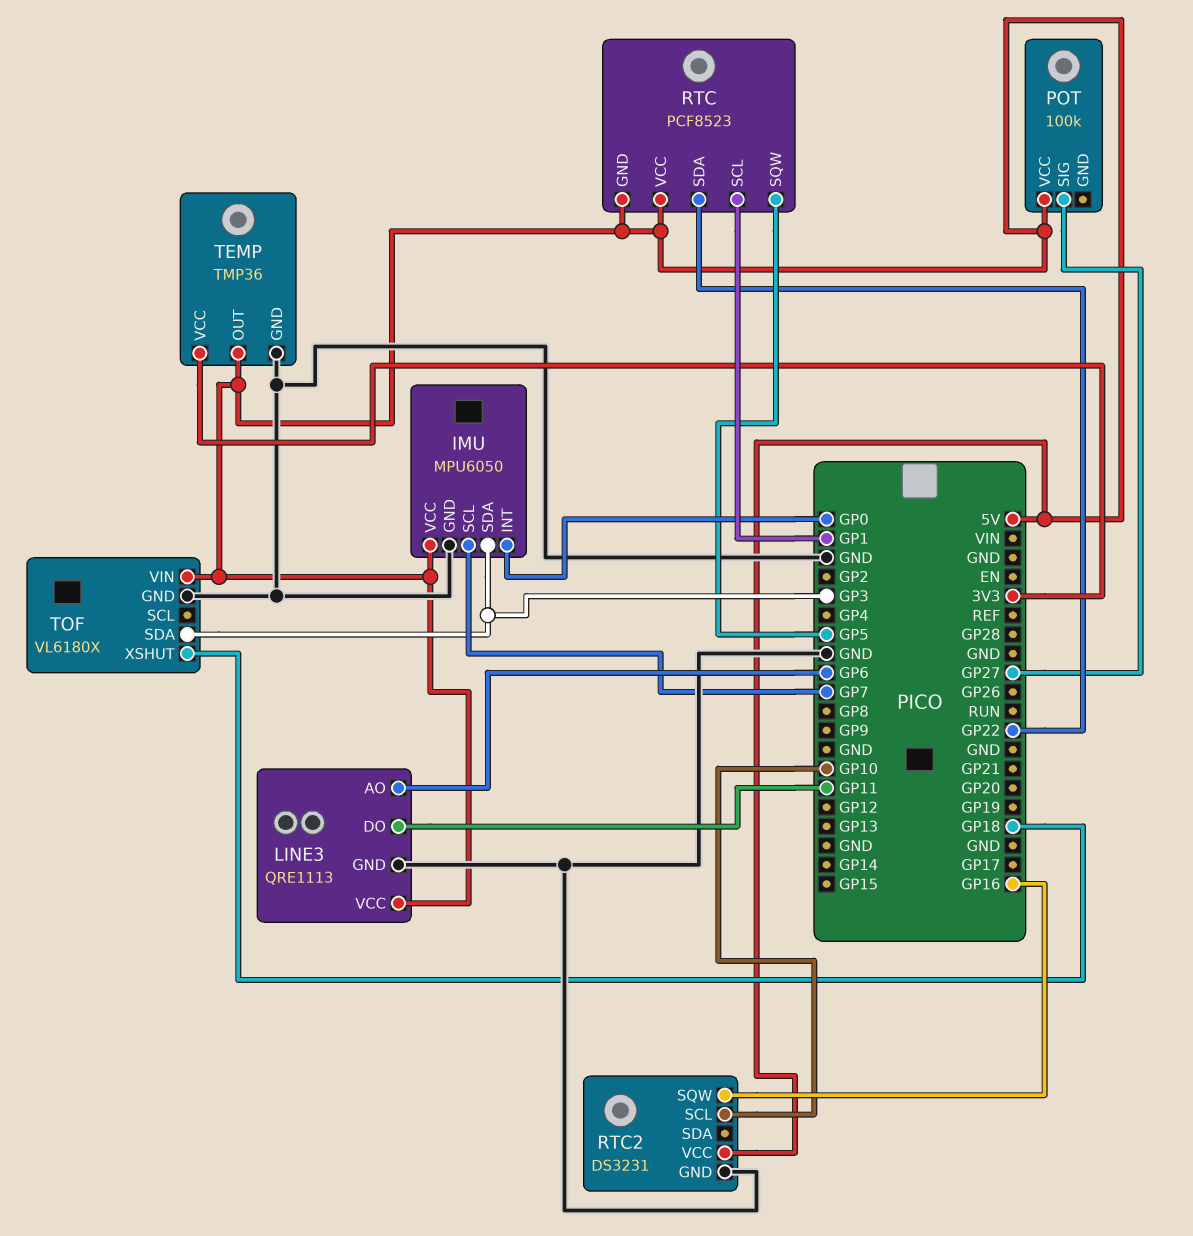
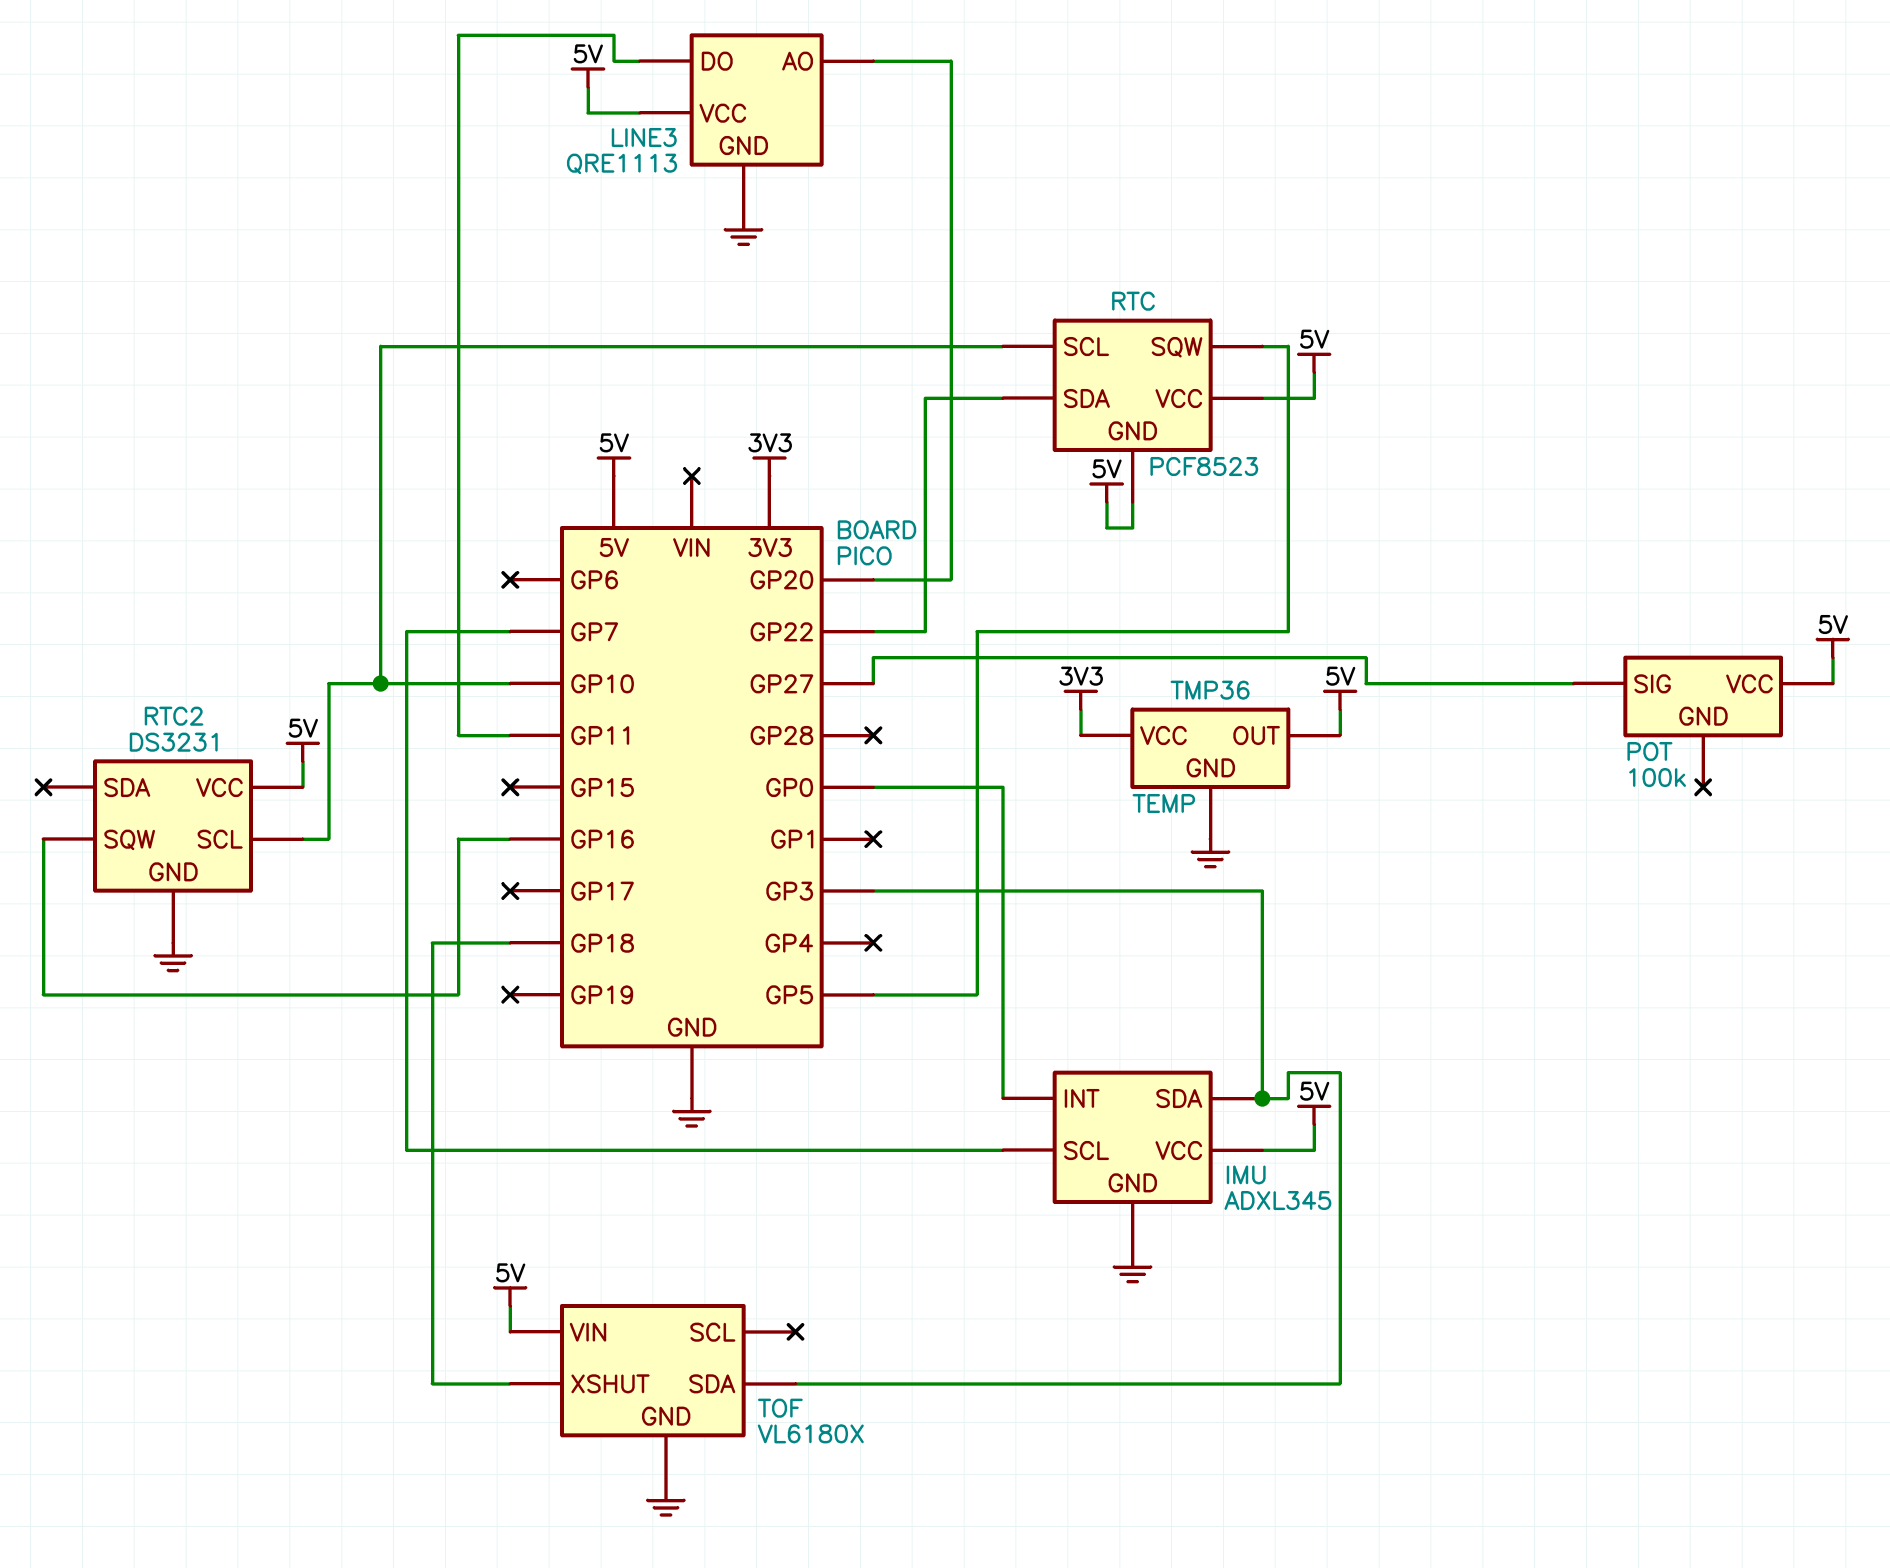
IMU: MPU6050 -> ADXL345
LINE3 pin AO: GP6 -> GP20
RTC pin SCL: GP1 -> GP10

